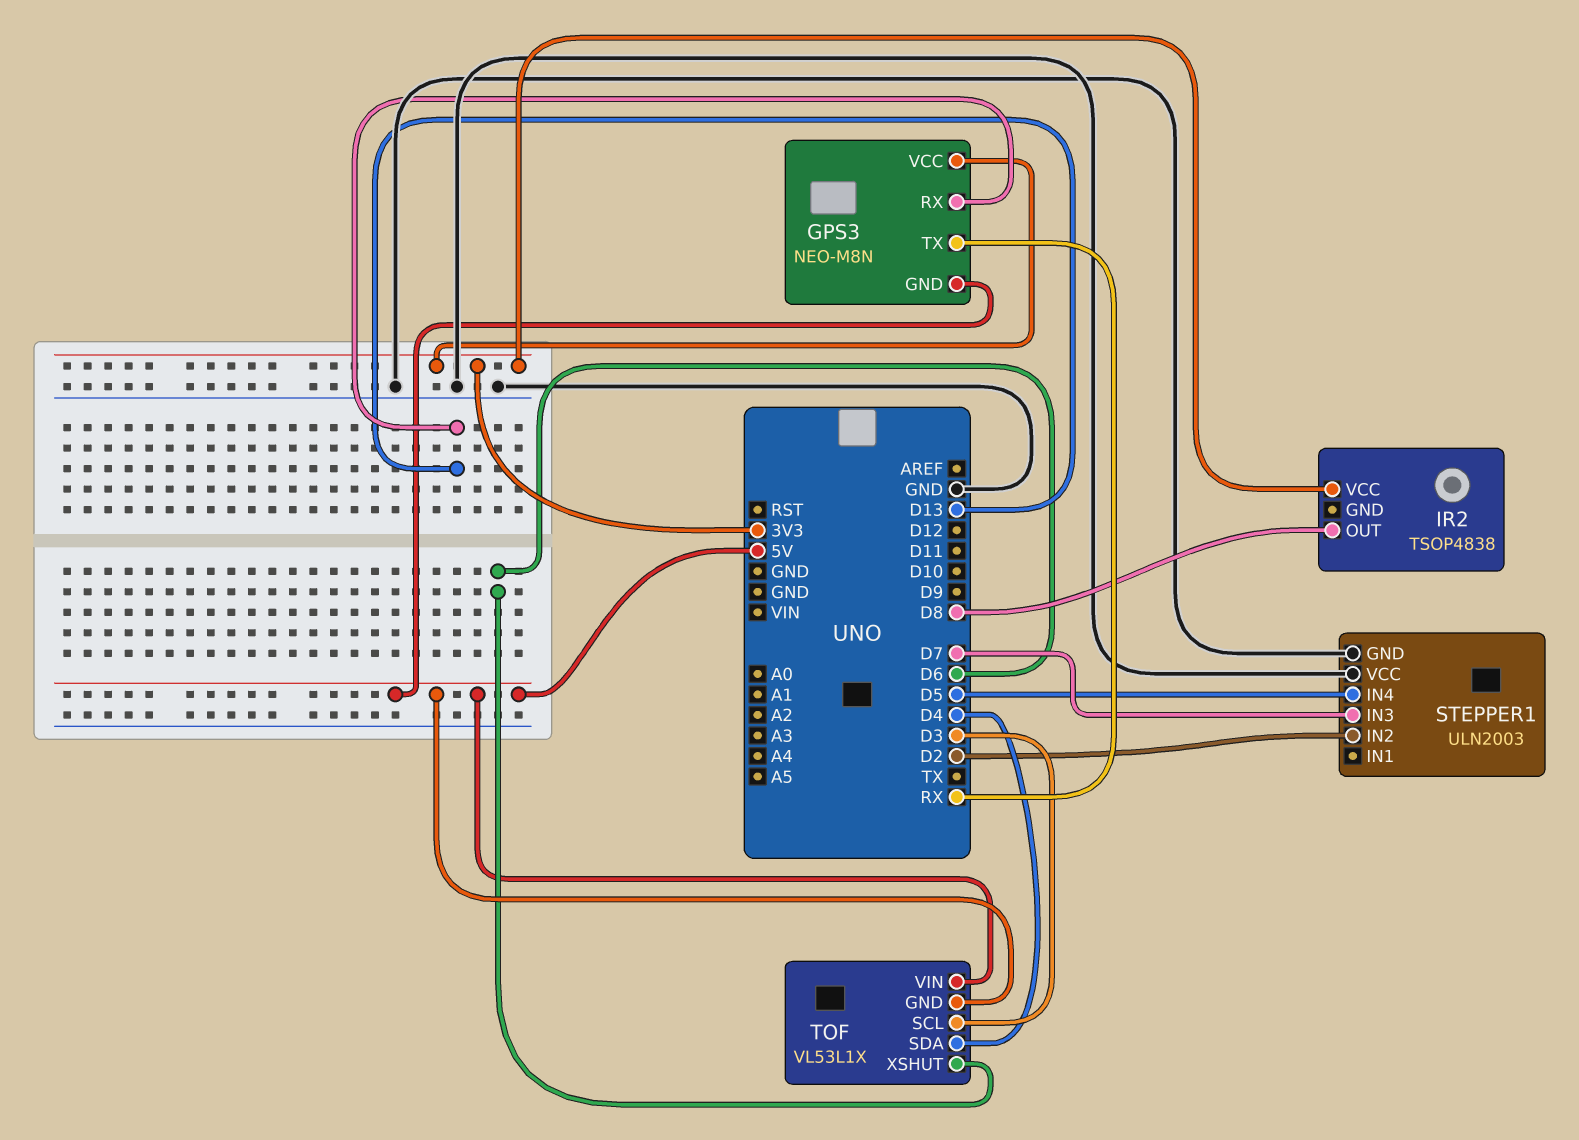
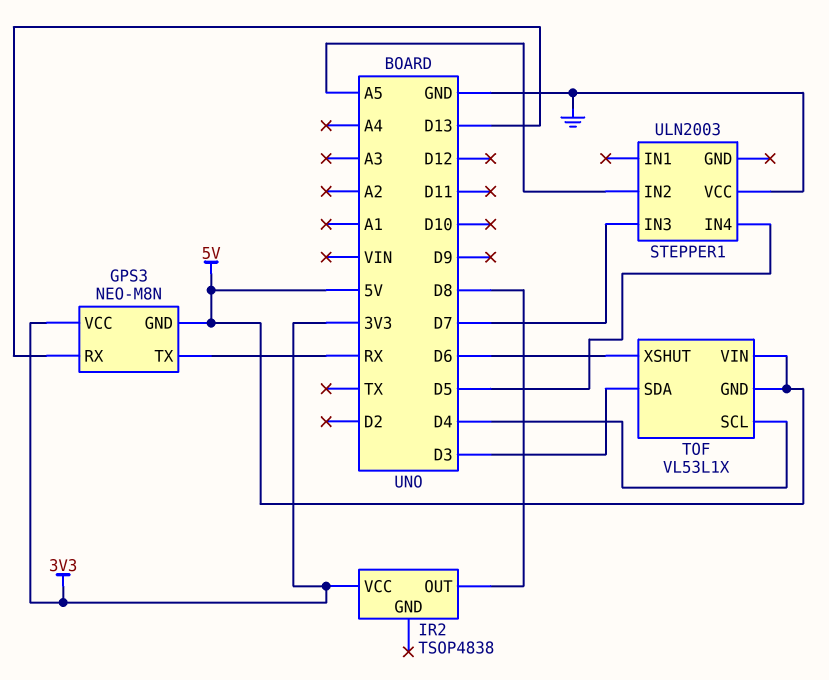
STEPPER1 pin GND: GND -> none
STEPPER1 pin IN2: D2 -> A5
TOF pin SCL: D3 -> D4
TOF pin SDA: D4 -> D3

